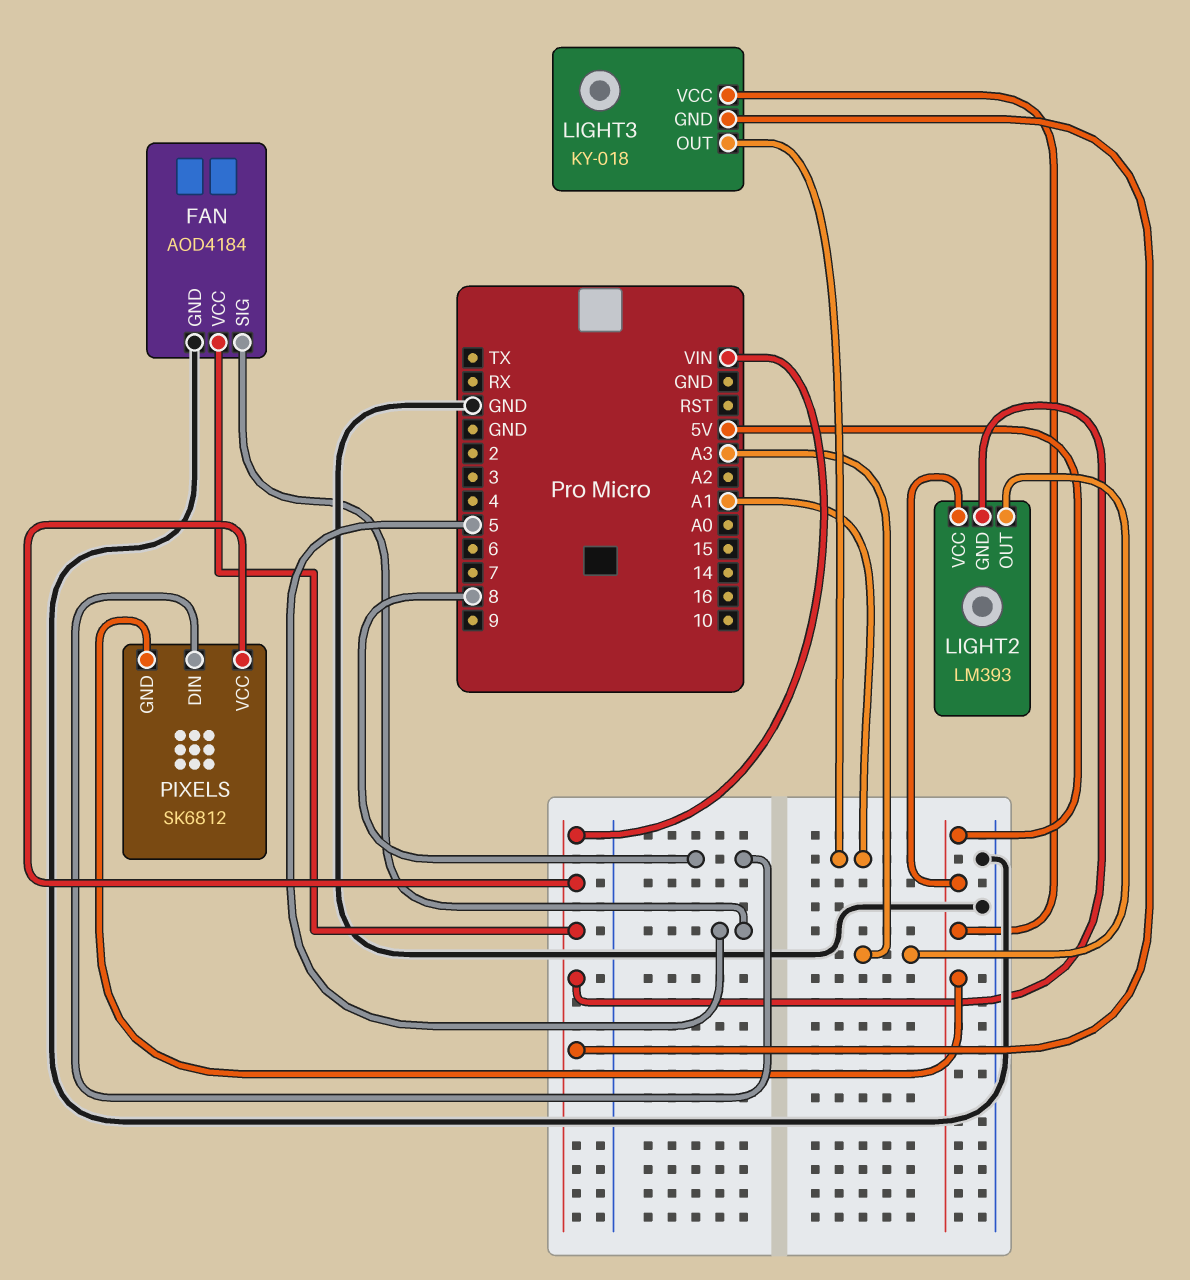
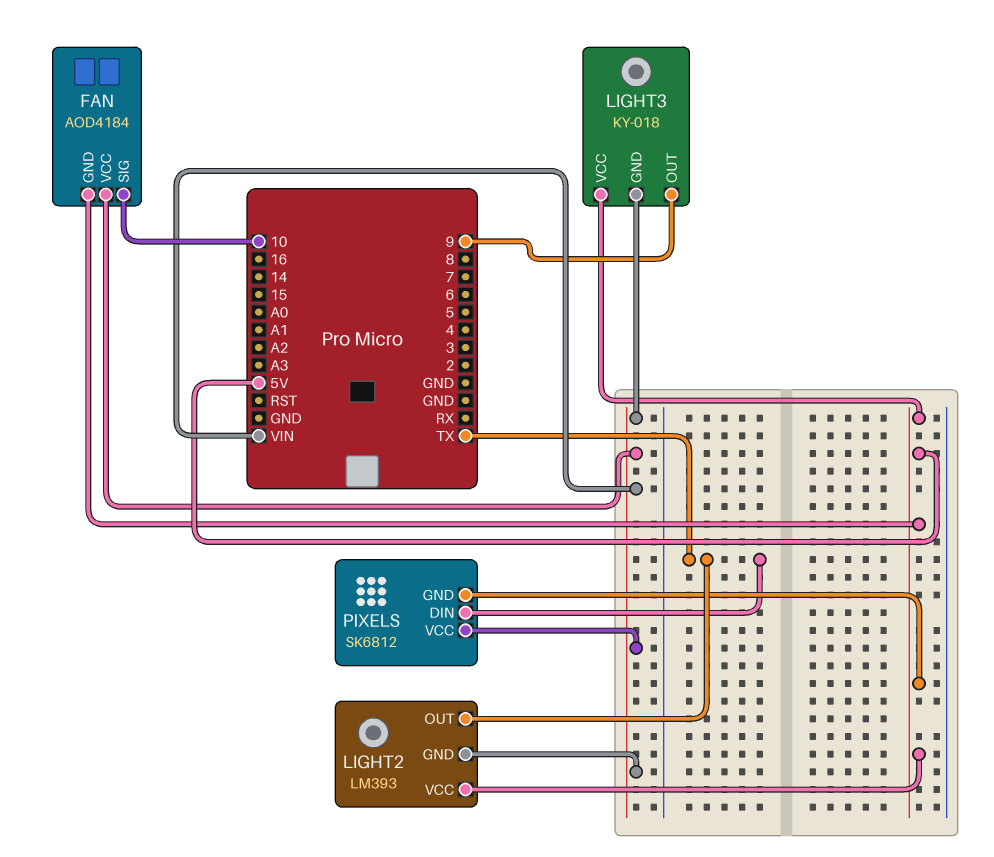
FAN pin GND: GND -> 5V
FAN pin SIG: 5 -> 10
LIGHT2 pin OUT: A3 -> TX
LIGHT3 pin OUT: A1 -> 9
PIXELS pin DIN: 8 -> TX

